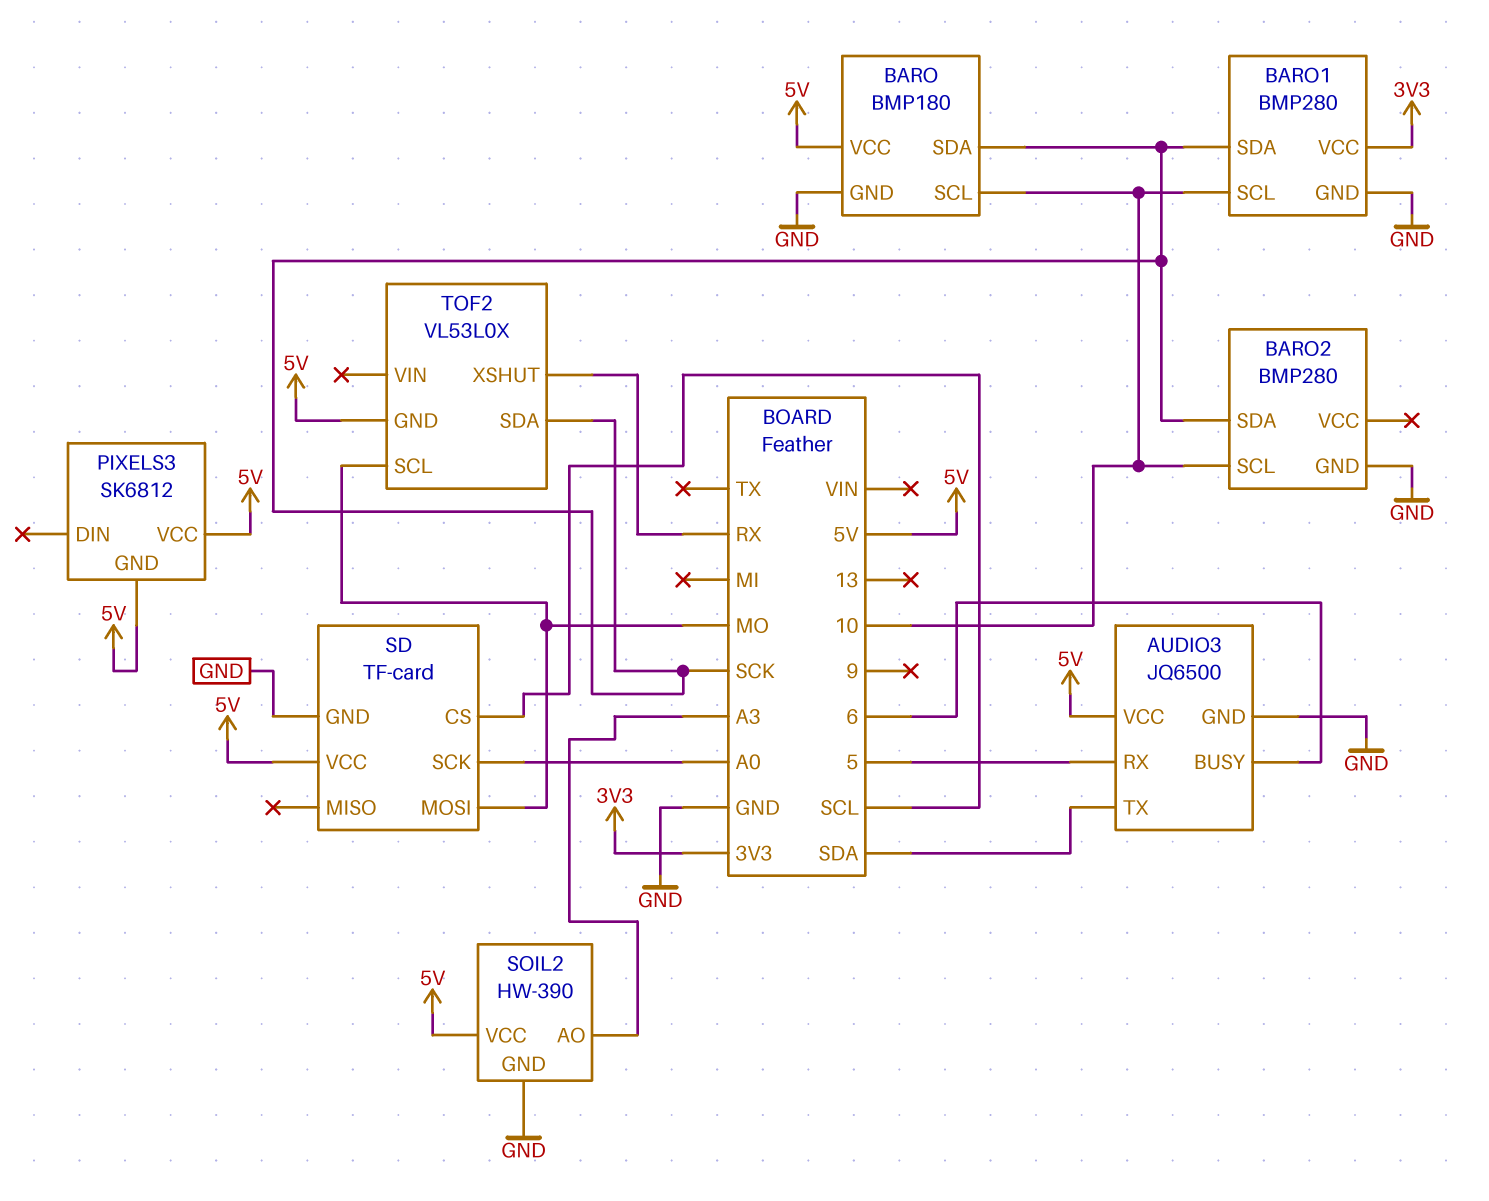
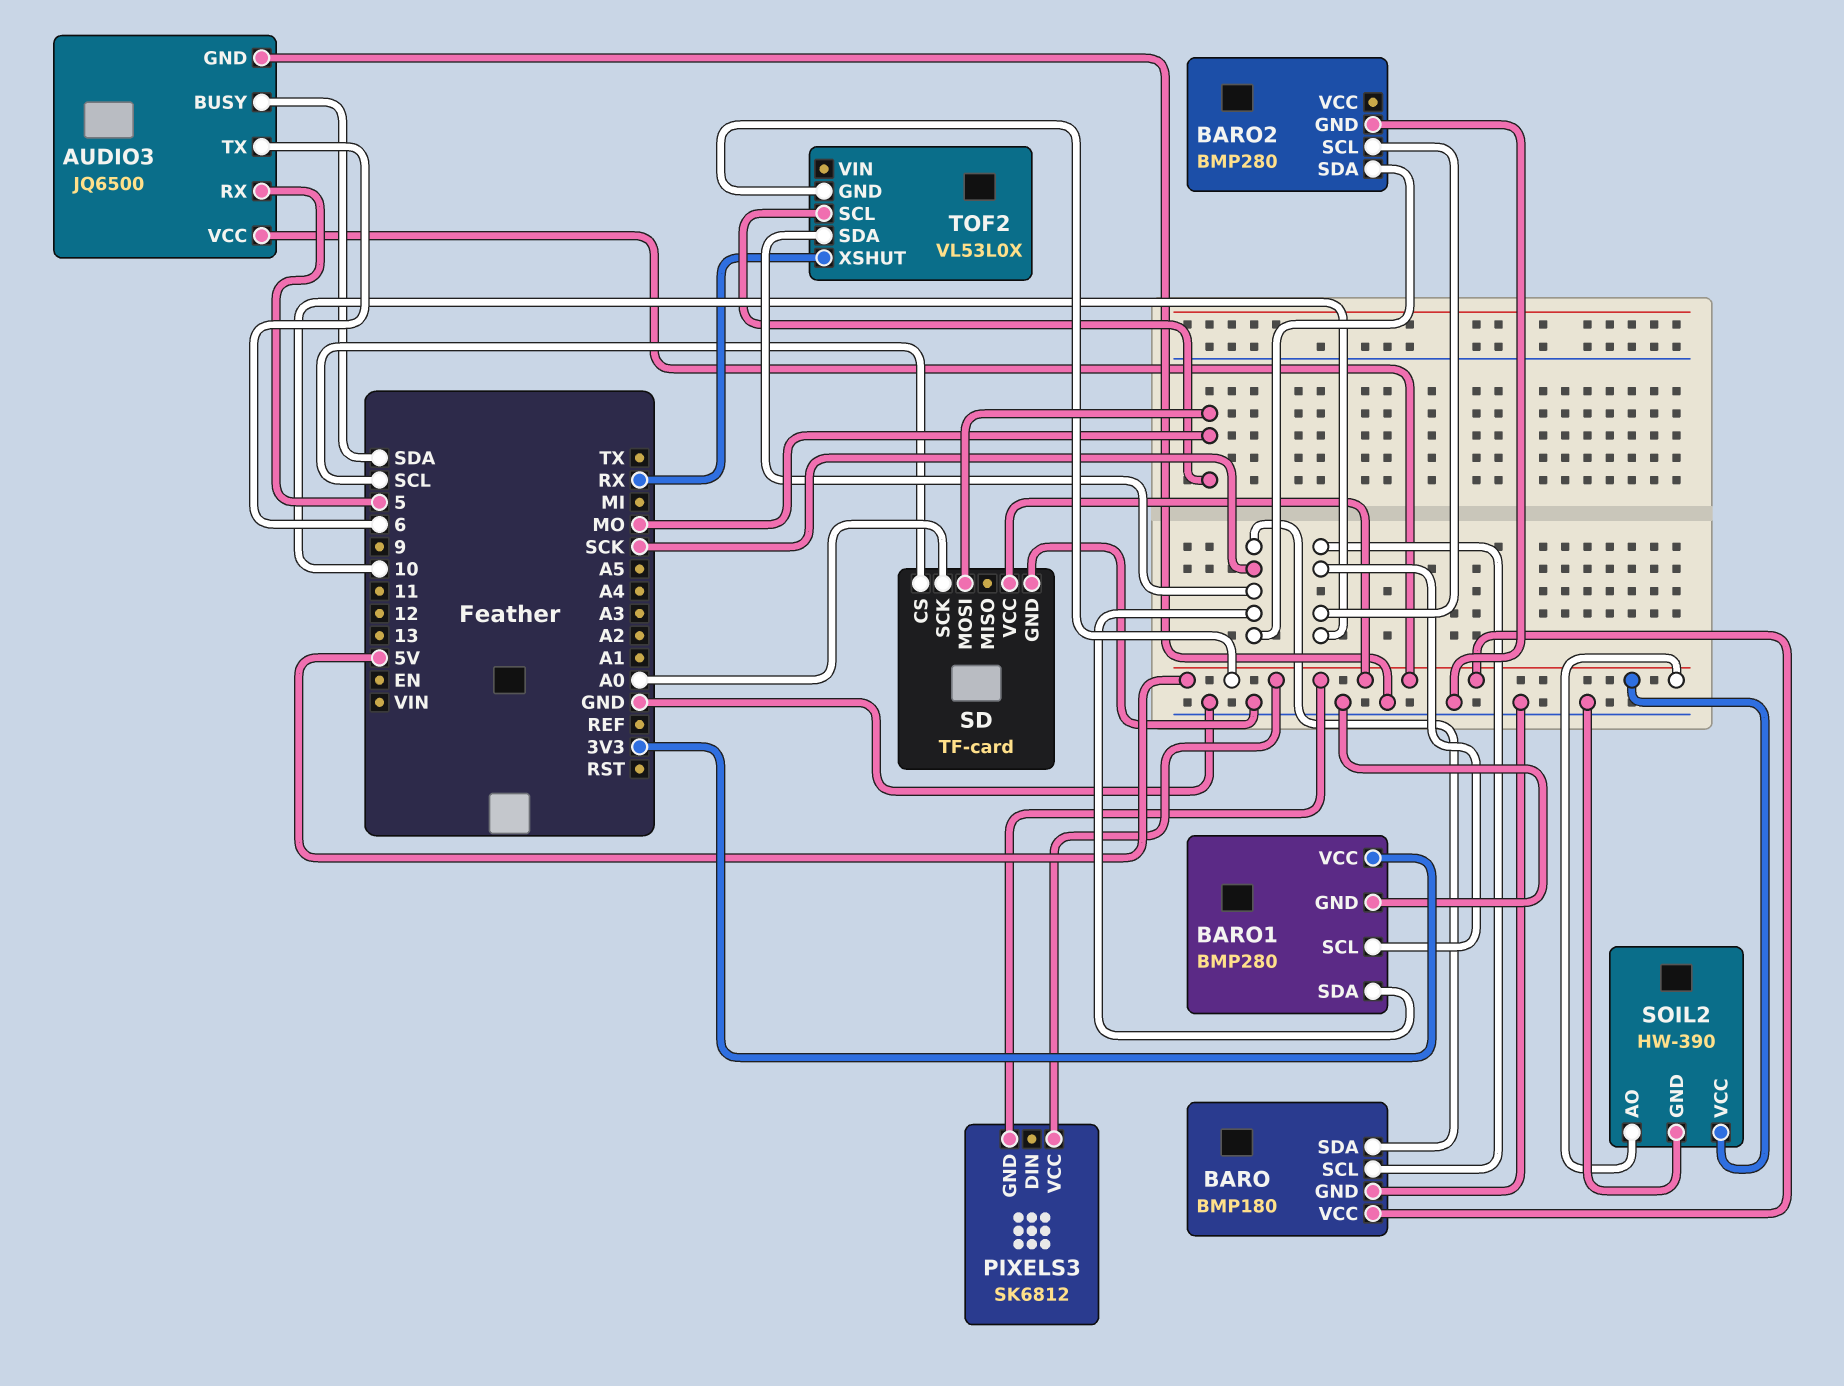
AUDIO3 pin BUSY: 6 -> SDA
AUDIO3 pin TX: SDA -> 6
SOIL2 pin AO: A3 -> 5V

